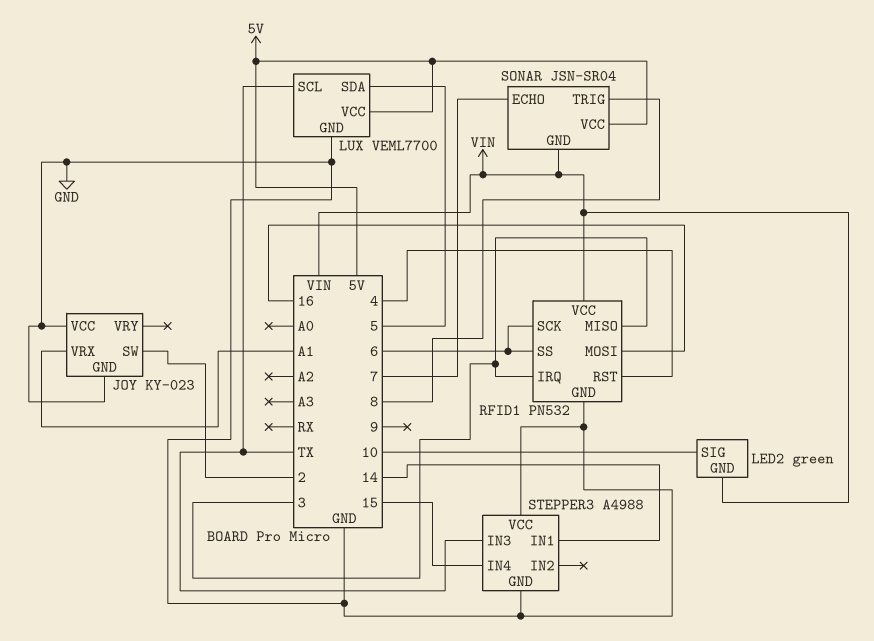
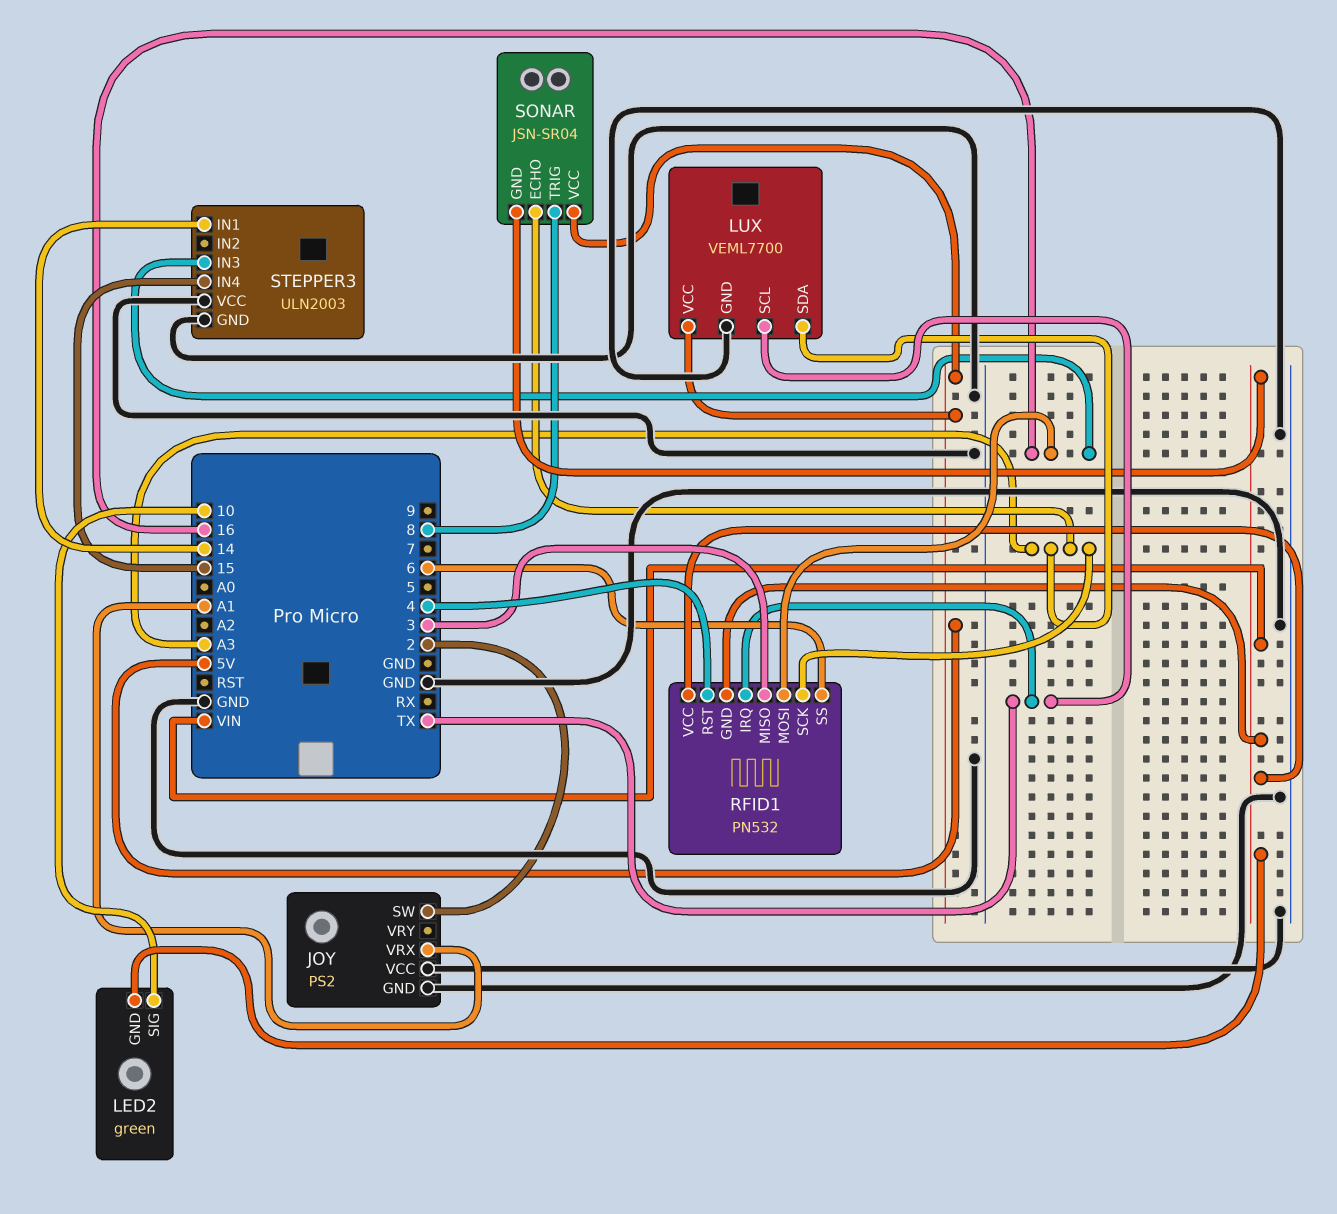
JOY: KY-023 -> PS2
LUX pin SDA: 5 -> A3
RFID1 pin GND: GND -> VIN
RFID1 pin IRQ: 3 -> TX
RFID1 pin SCK: 6 -> A3
SONAR pin ECHO: 7 -> A3
STEPPER3: A4988 -> ULN2003
STEPPER3 pin IN3: TX -> 16

